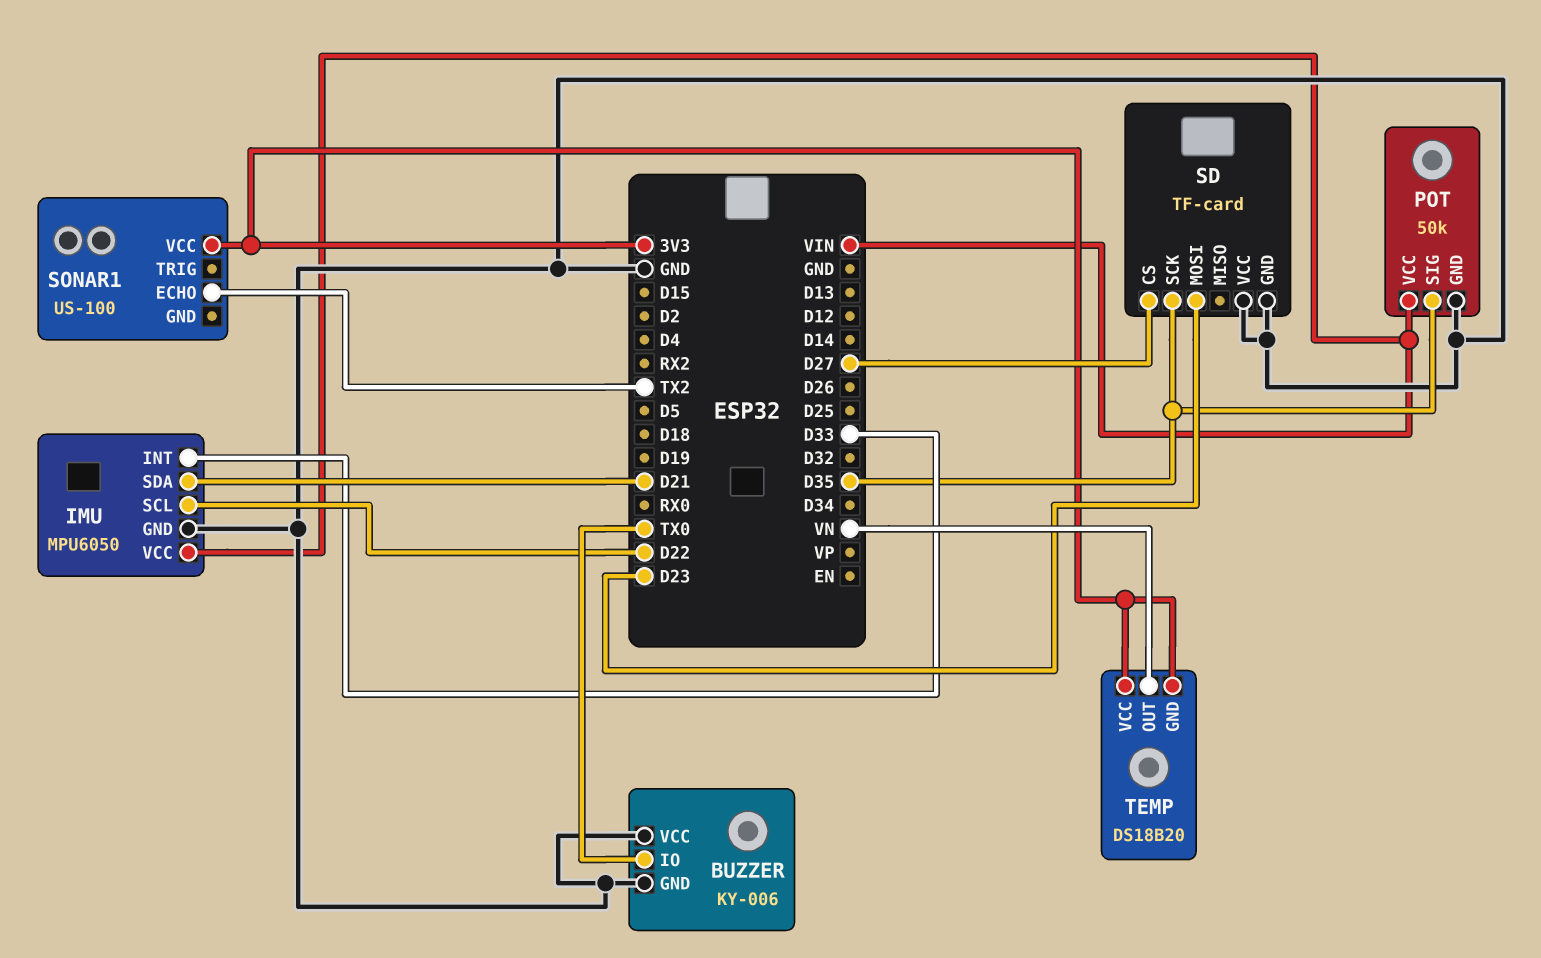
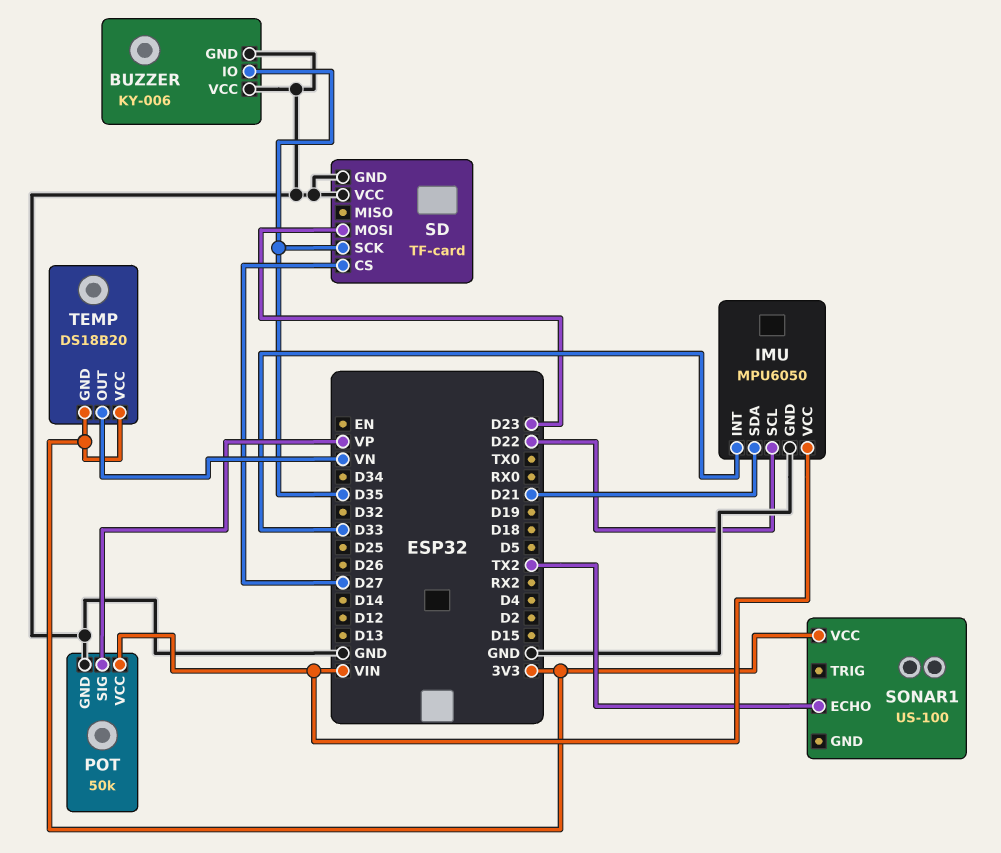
BUZZER pin IO: TX0 -> D35
POT pin SIG: D35 -> VP

